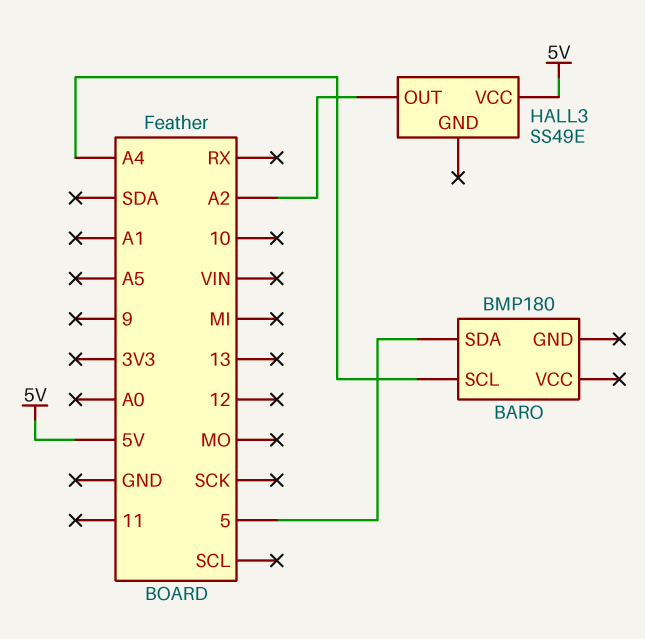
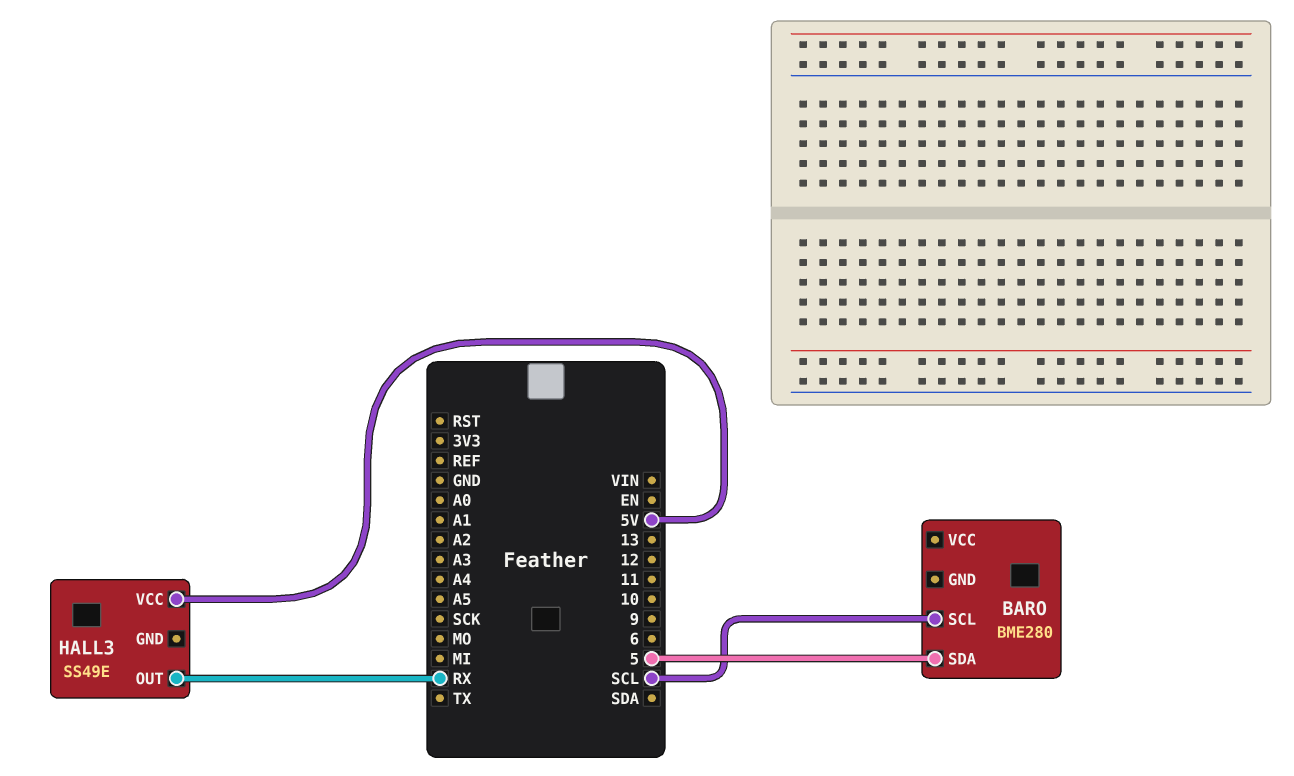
BARO: BMP180 -> BME280
BARO pin SCL: A4 -> SCL
HALL3 pin OUT: A2 -> RX

